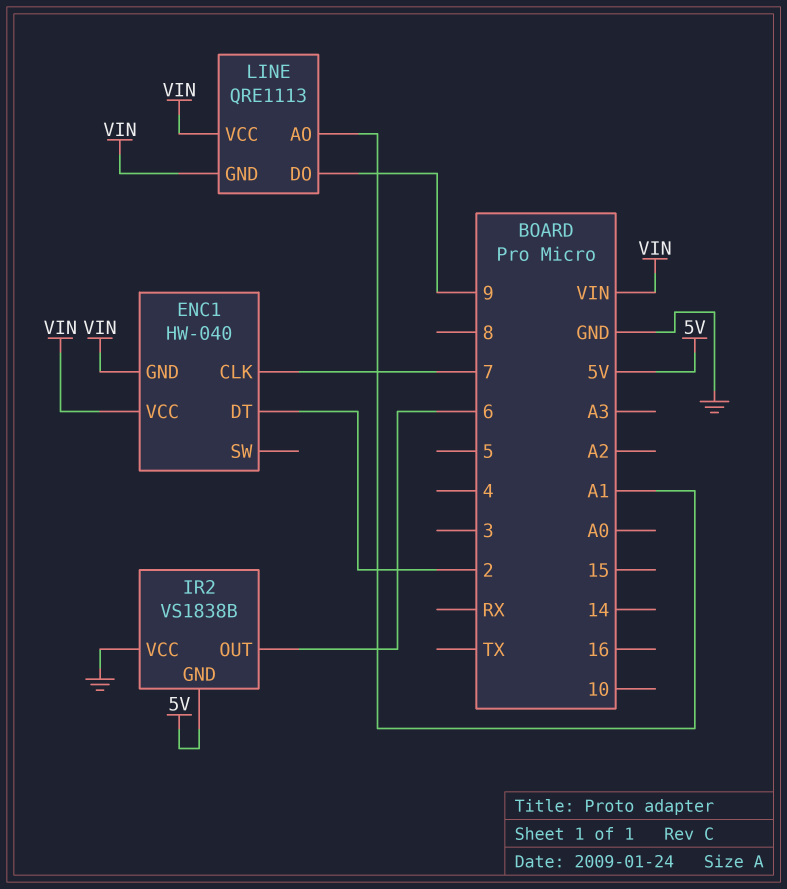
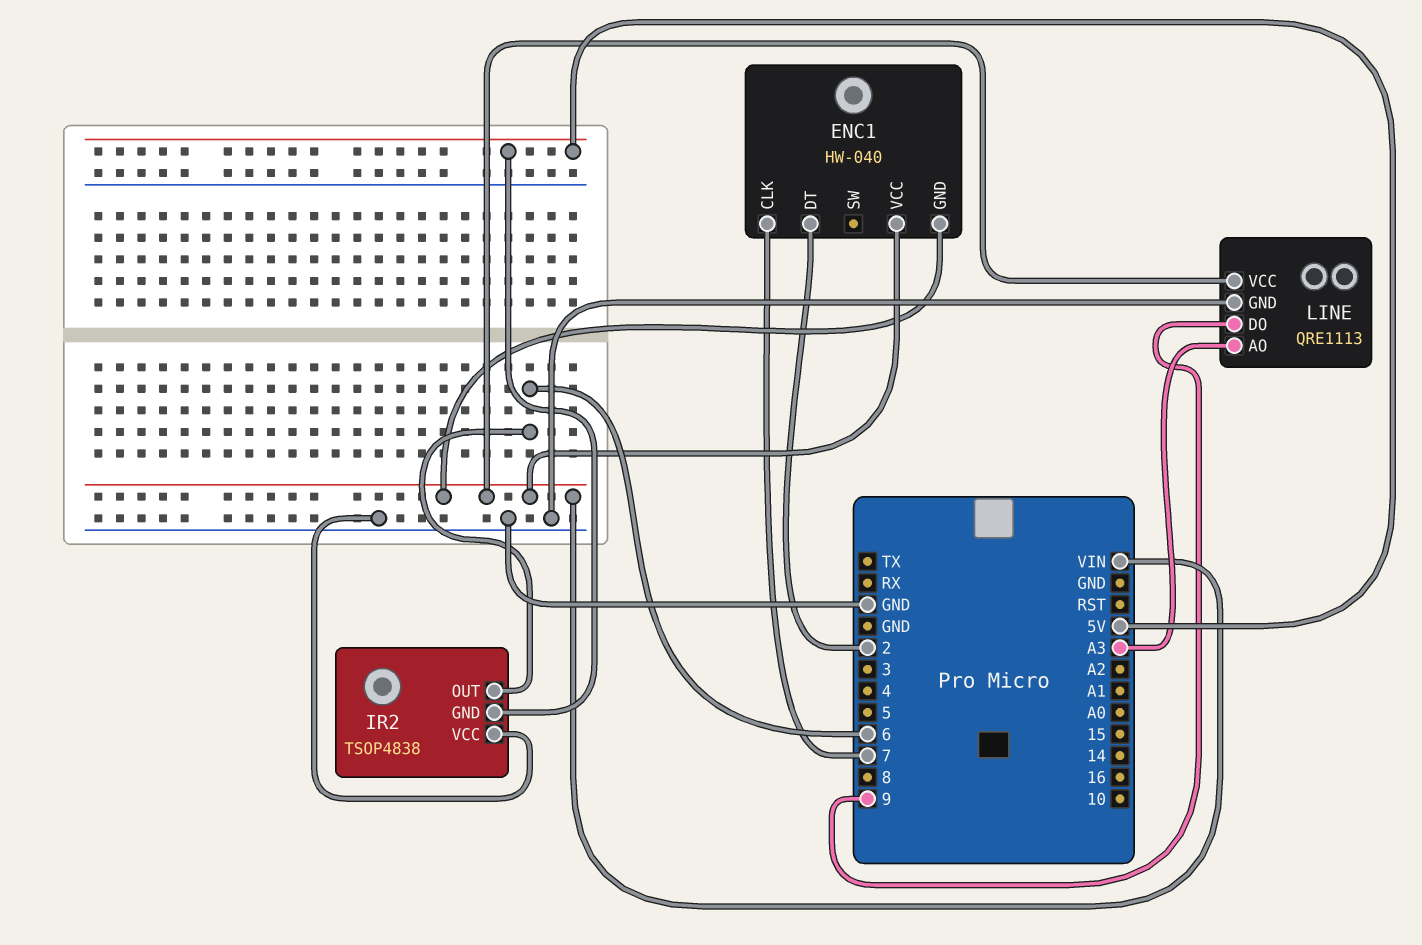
IR2: VS1838B -> TSOP4838
LINE pin AO: A1 -> A3
LINE pin GND: VIN -> GND

